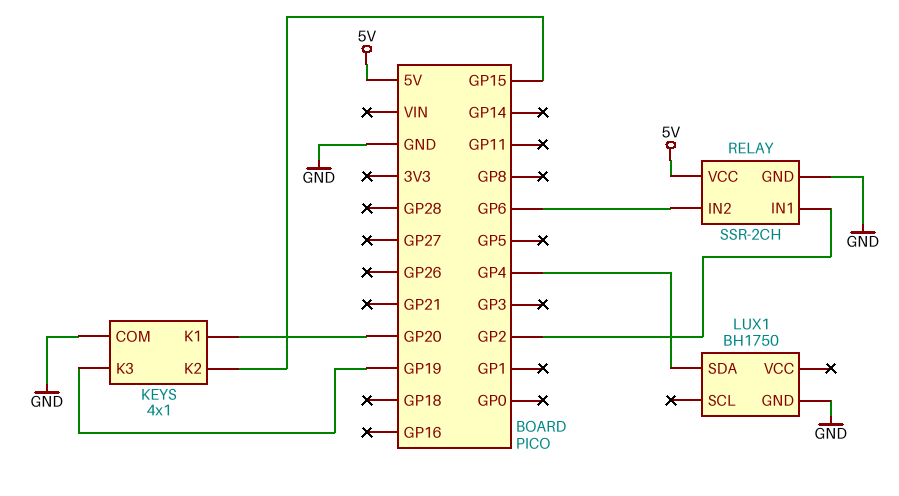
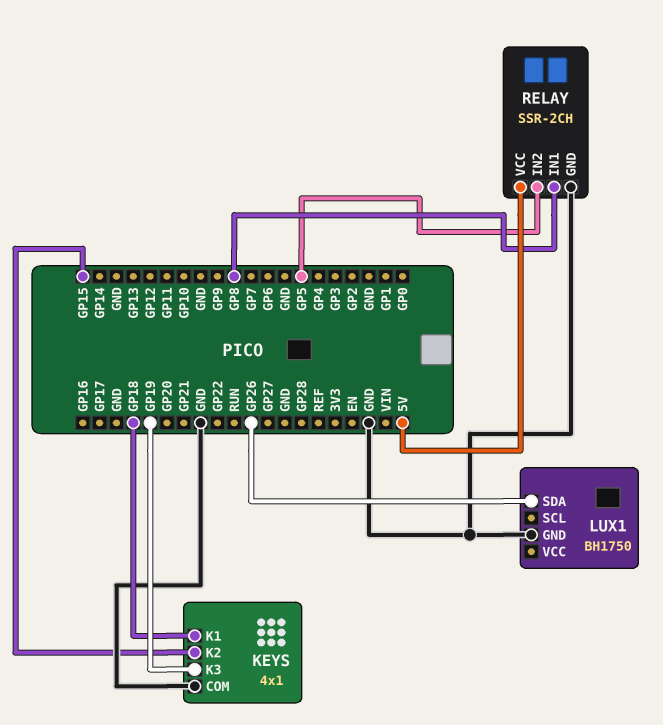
KEYS pin K1: GP20 -> GP18
LUX1 pin SDA: GP4 -> GP26
RELAY pin IN1: GP2 -> GP8
RELAY pin IN2: GP6 -> GP5

